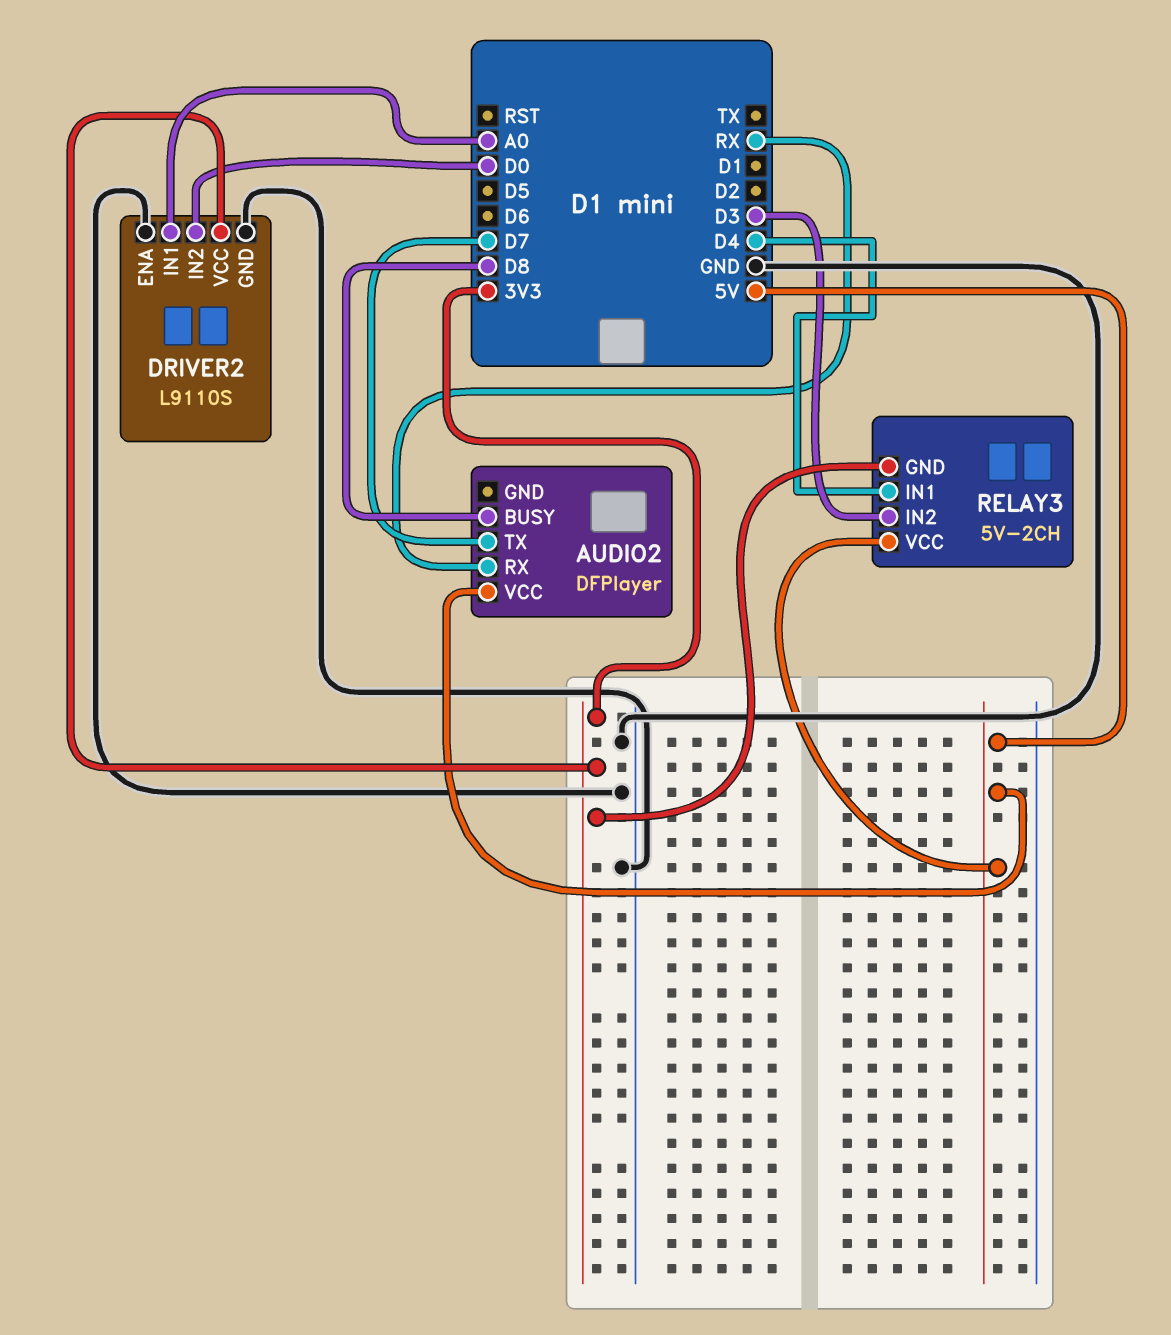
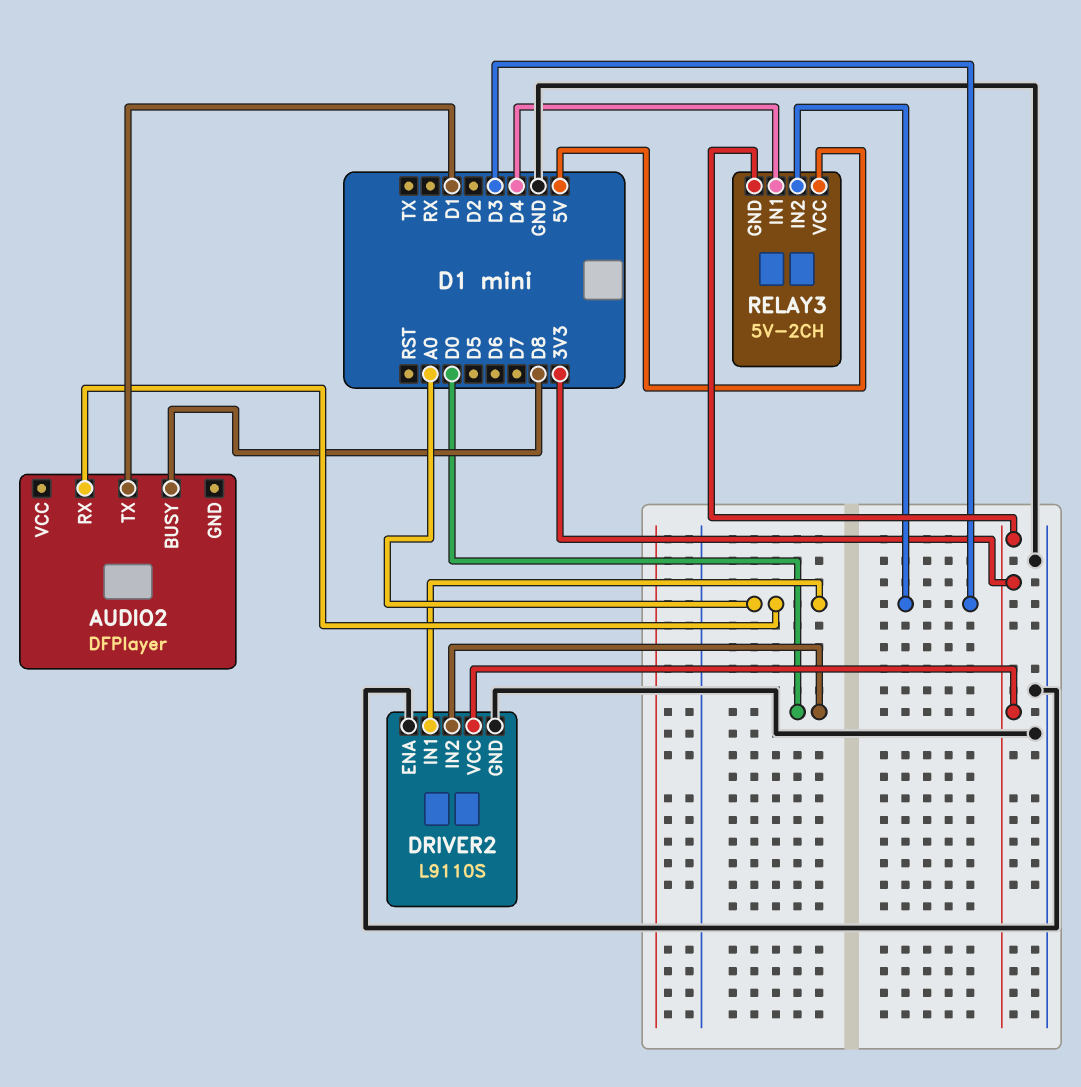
AUDIO2 pin RX: RX -> A0
AUDIO2 pin TX: D7 -> D1
AUDIO2 pin VCC: 5V -> none

